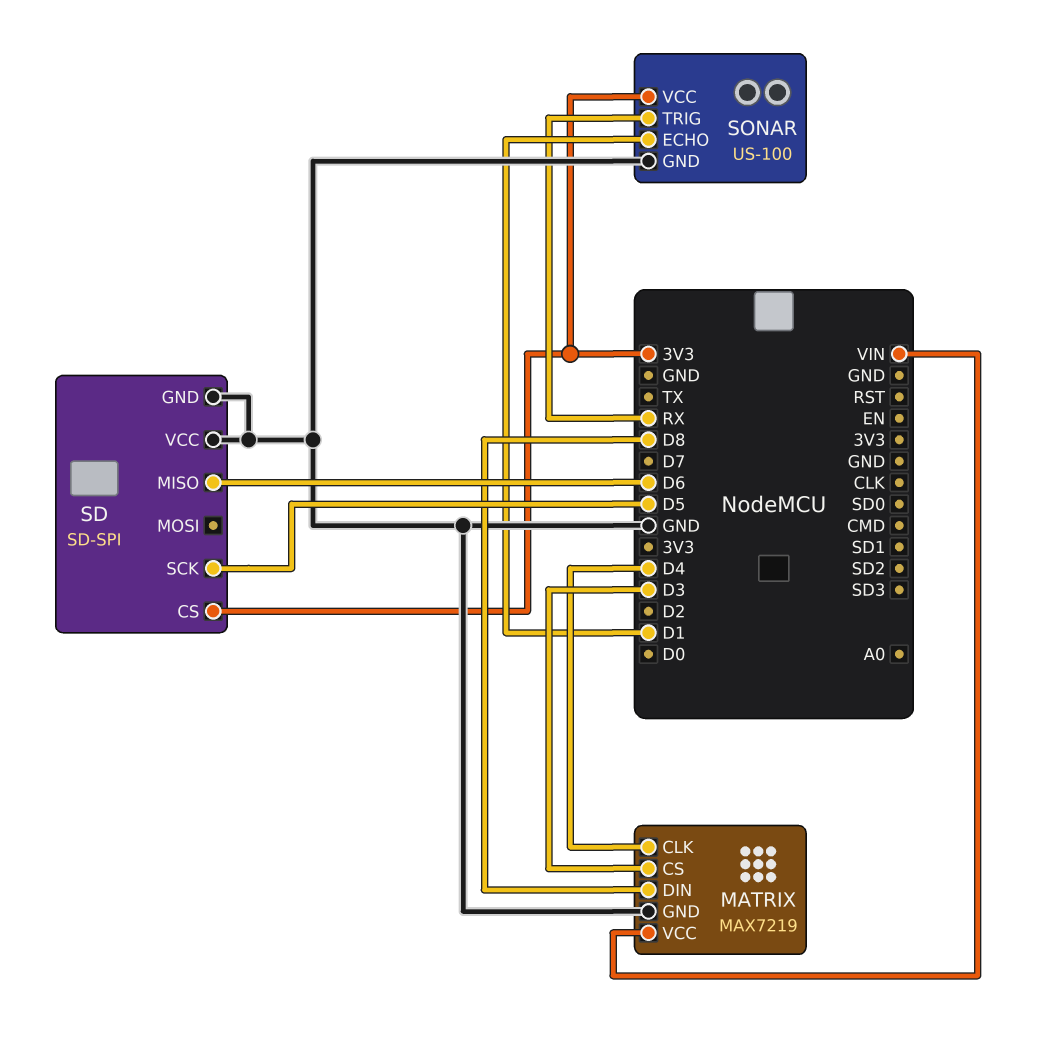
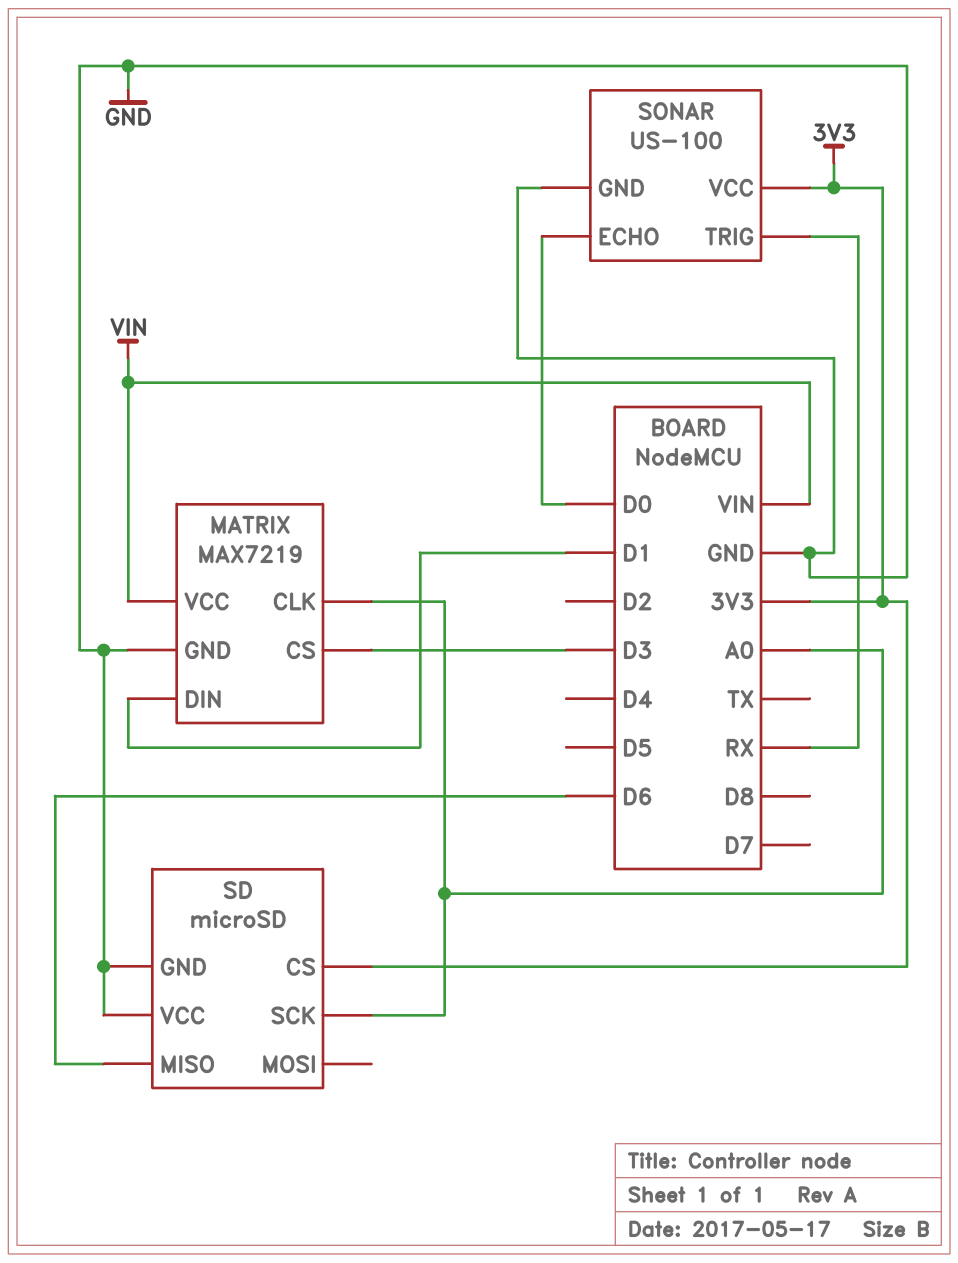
MATRIX pin CLK: D4 -> A0
MATRIX pin DIN: D8 -> D1
SD: SD-SPI -> microSD
SD pin SCK: D5 -> A0
SONAR pin ECHO: D1 -> D0

